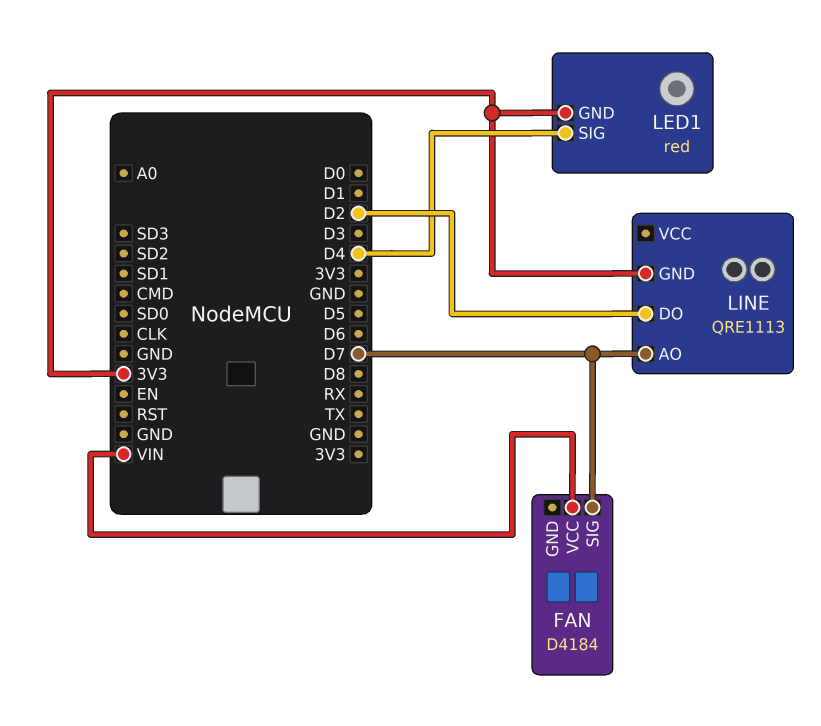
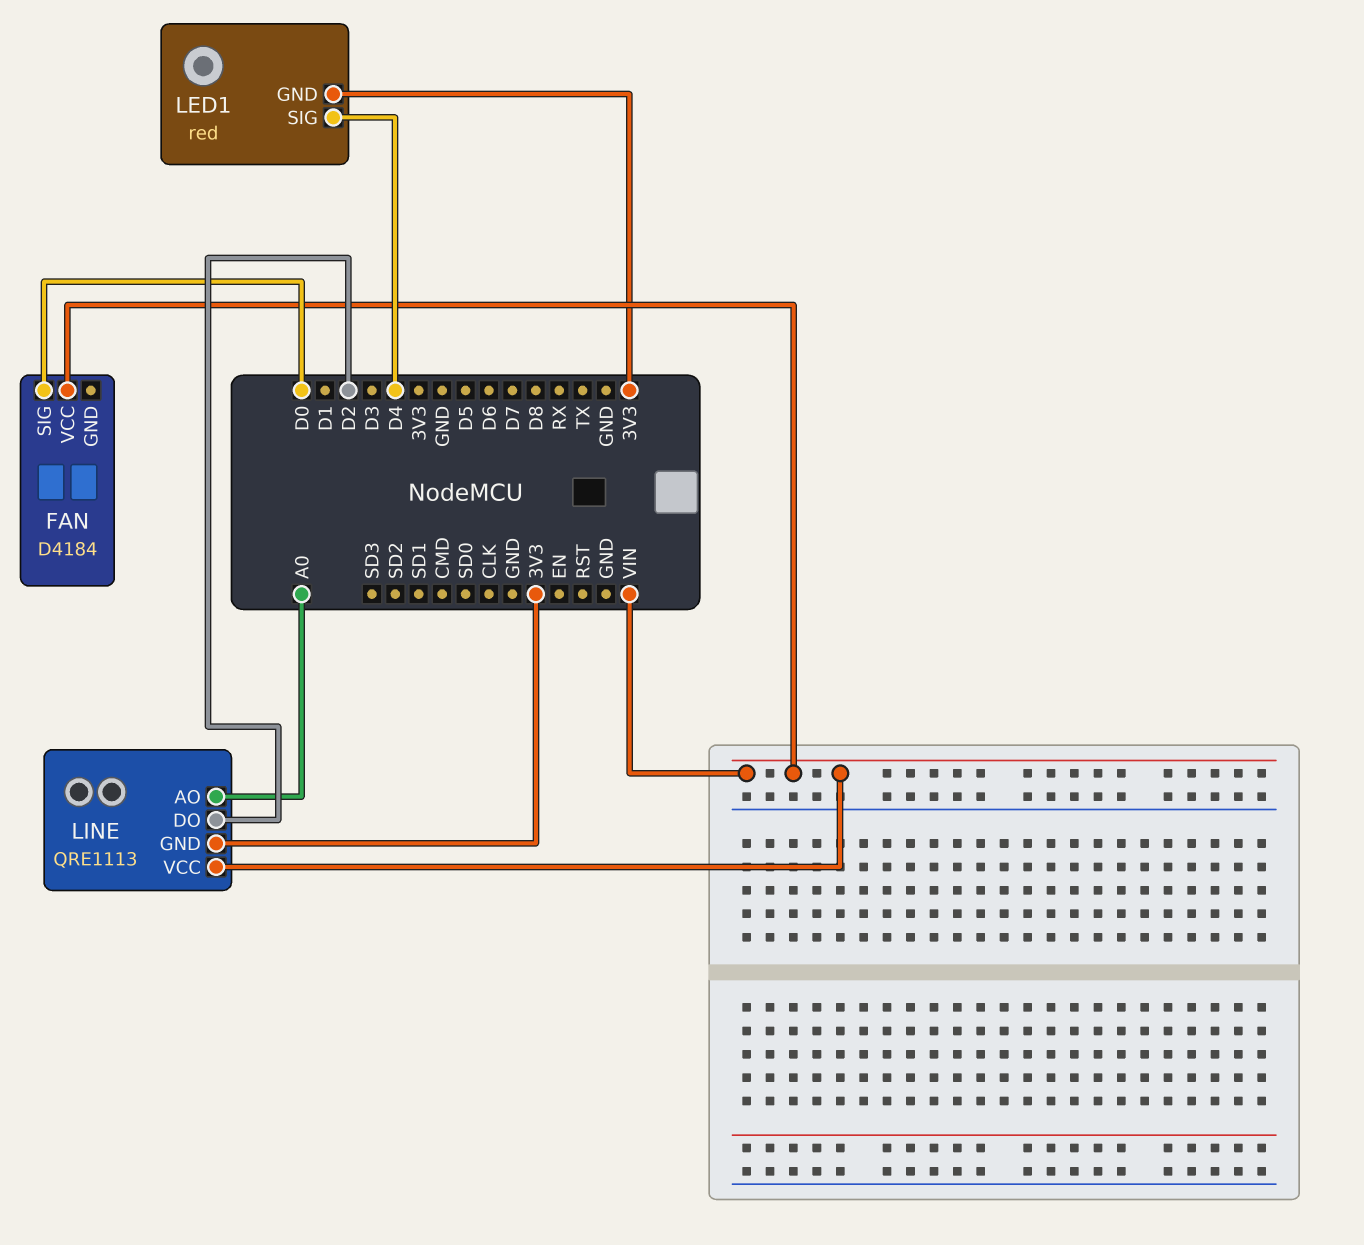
FAN pin SIG: D7 -> D0
LINE pin AO: D7 -> A0
LINE pin VCC: none -> VIN

